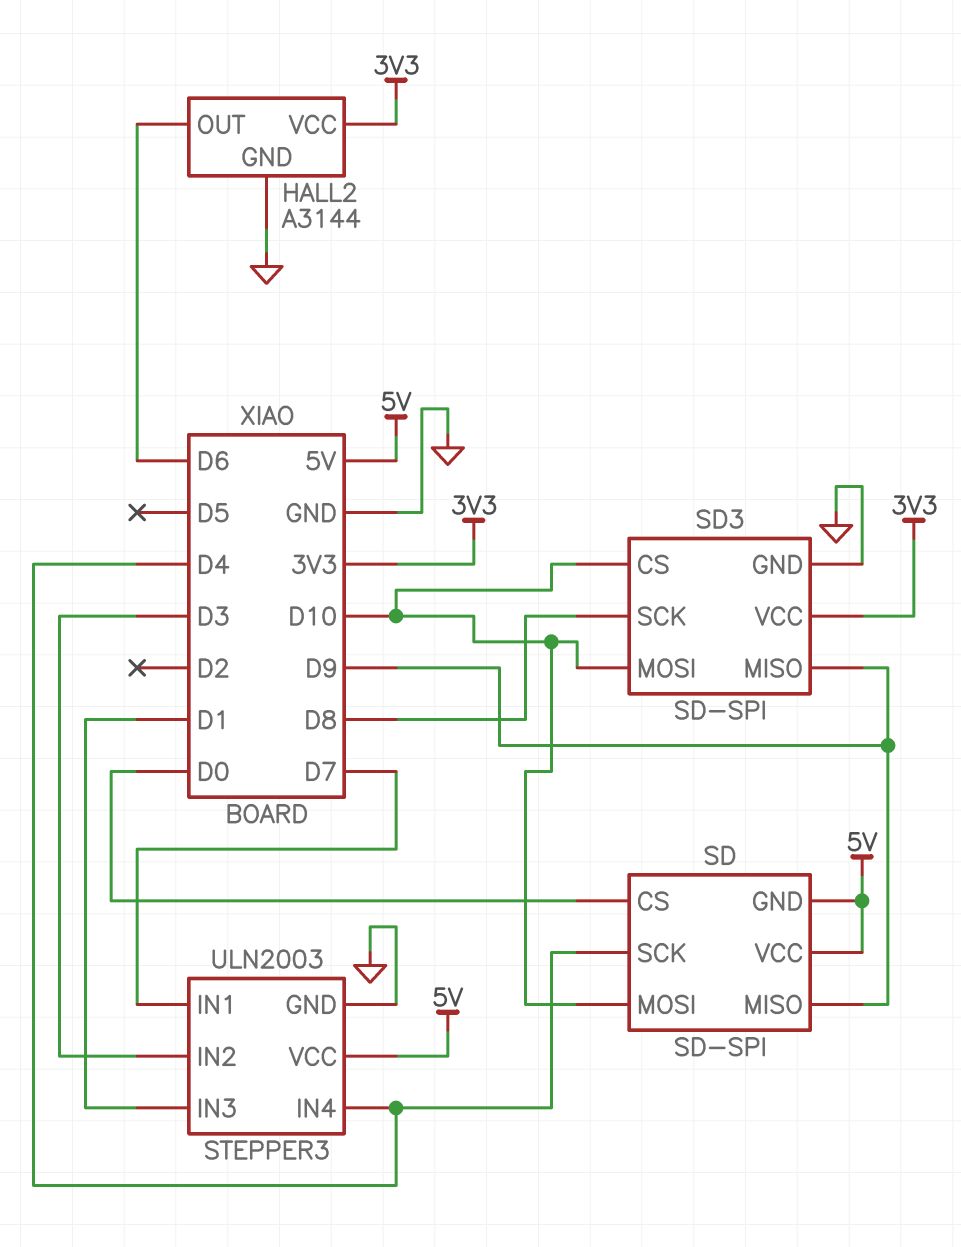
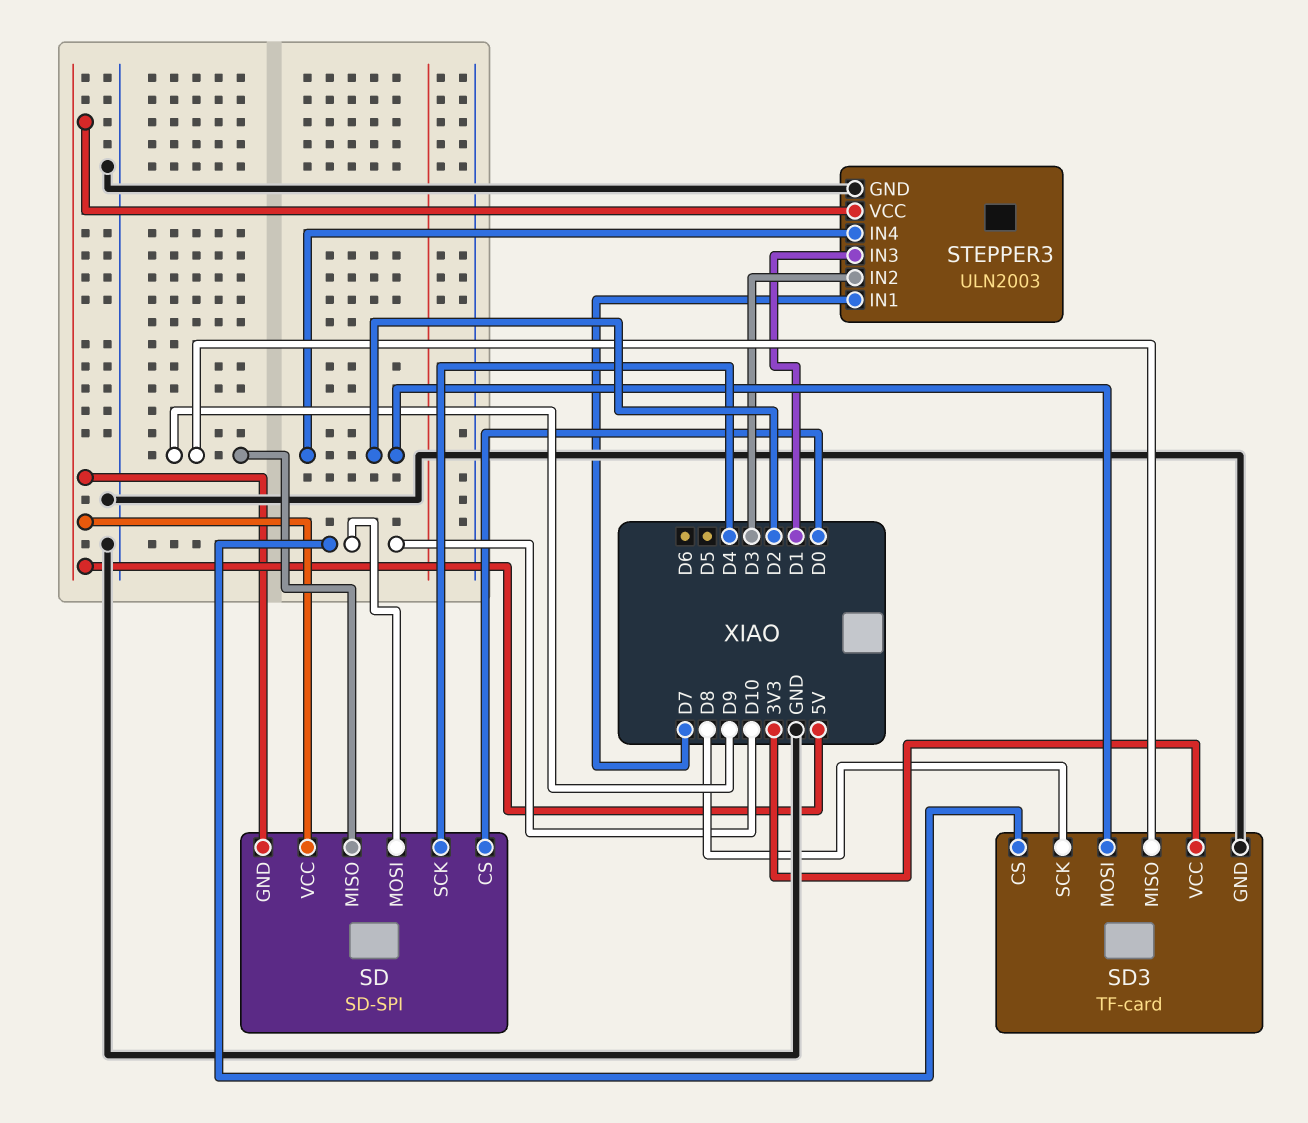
HALL2: A3144 -> none
HALL2 pin GND: GND -> none
HALL2 pin OUT: D6 -> none
HALL2 pin VCC: 3V3 -> none
SD3: SD-SPI -> TF-card
SD3 pin MOSI: D10 -> D2
STEPPER3 pin IN4: D4 -> D2

